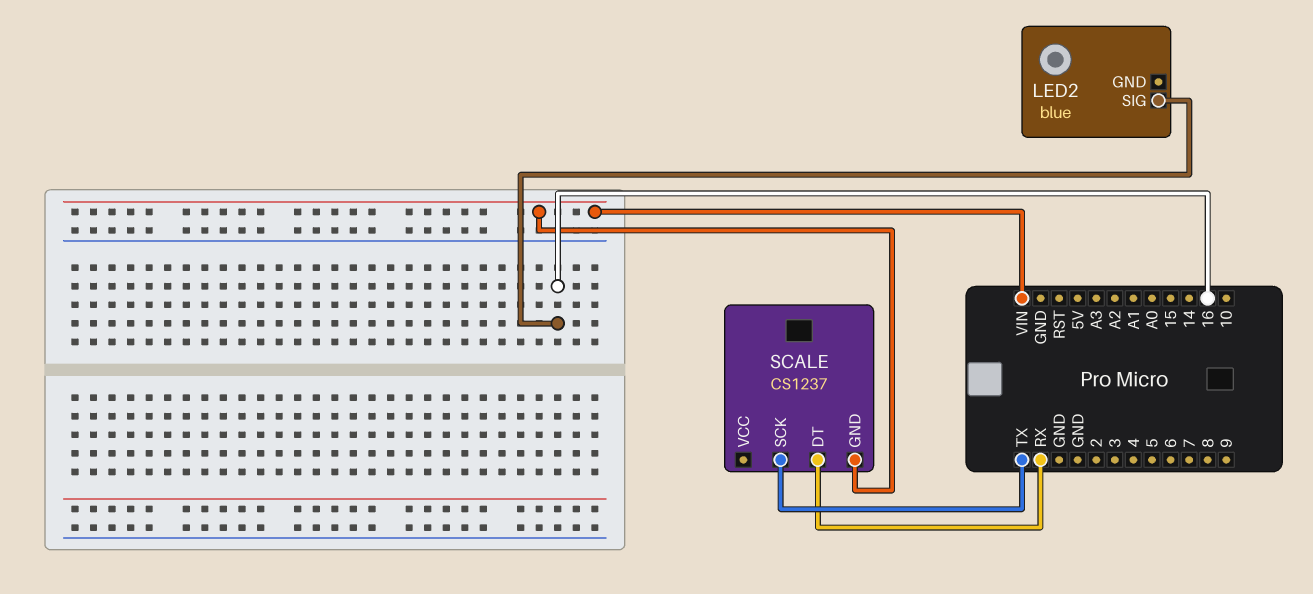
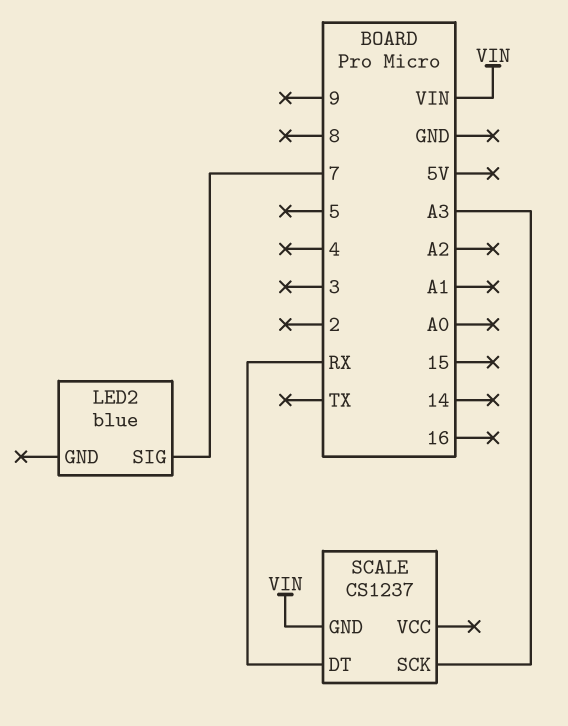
LED2 pin SIG: 16 -> 7
SCALE pin SCK: TX -> A3

